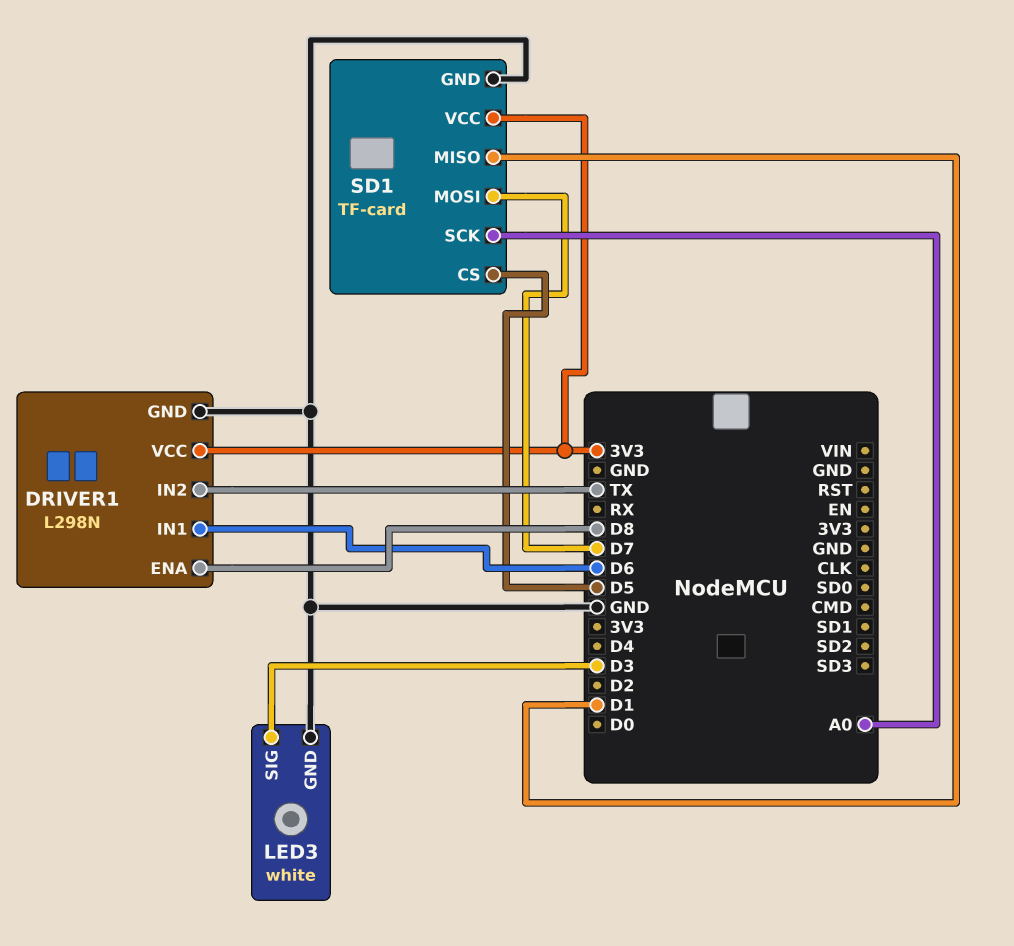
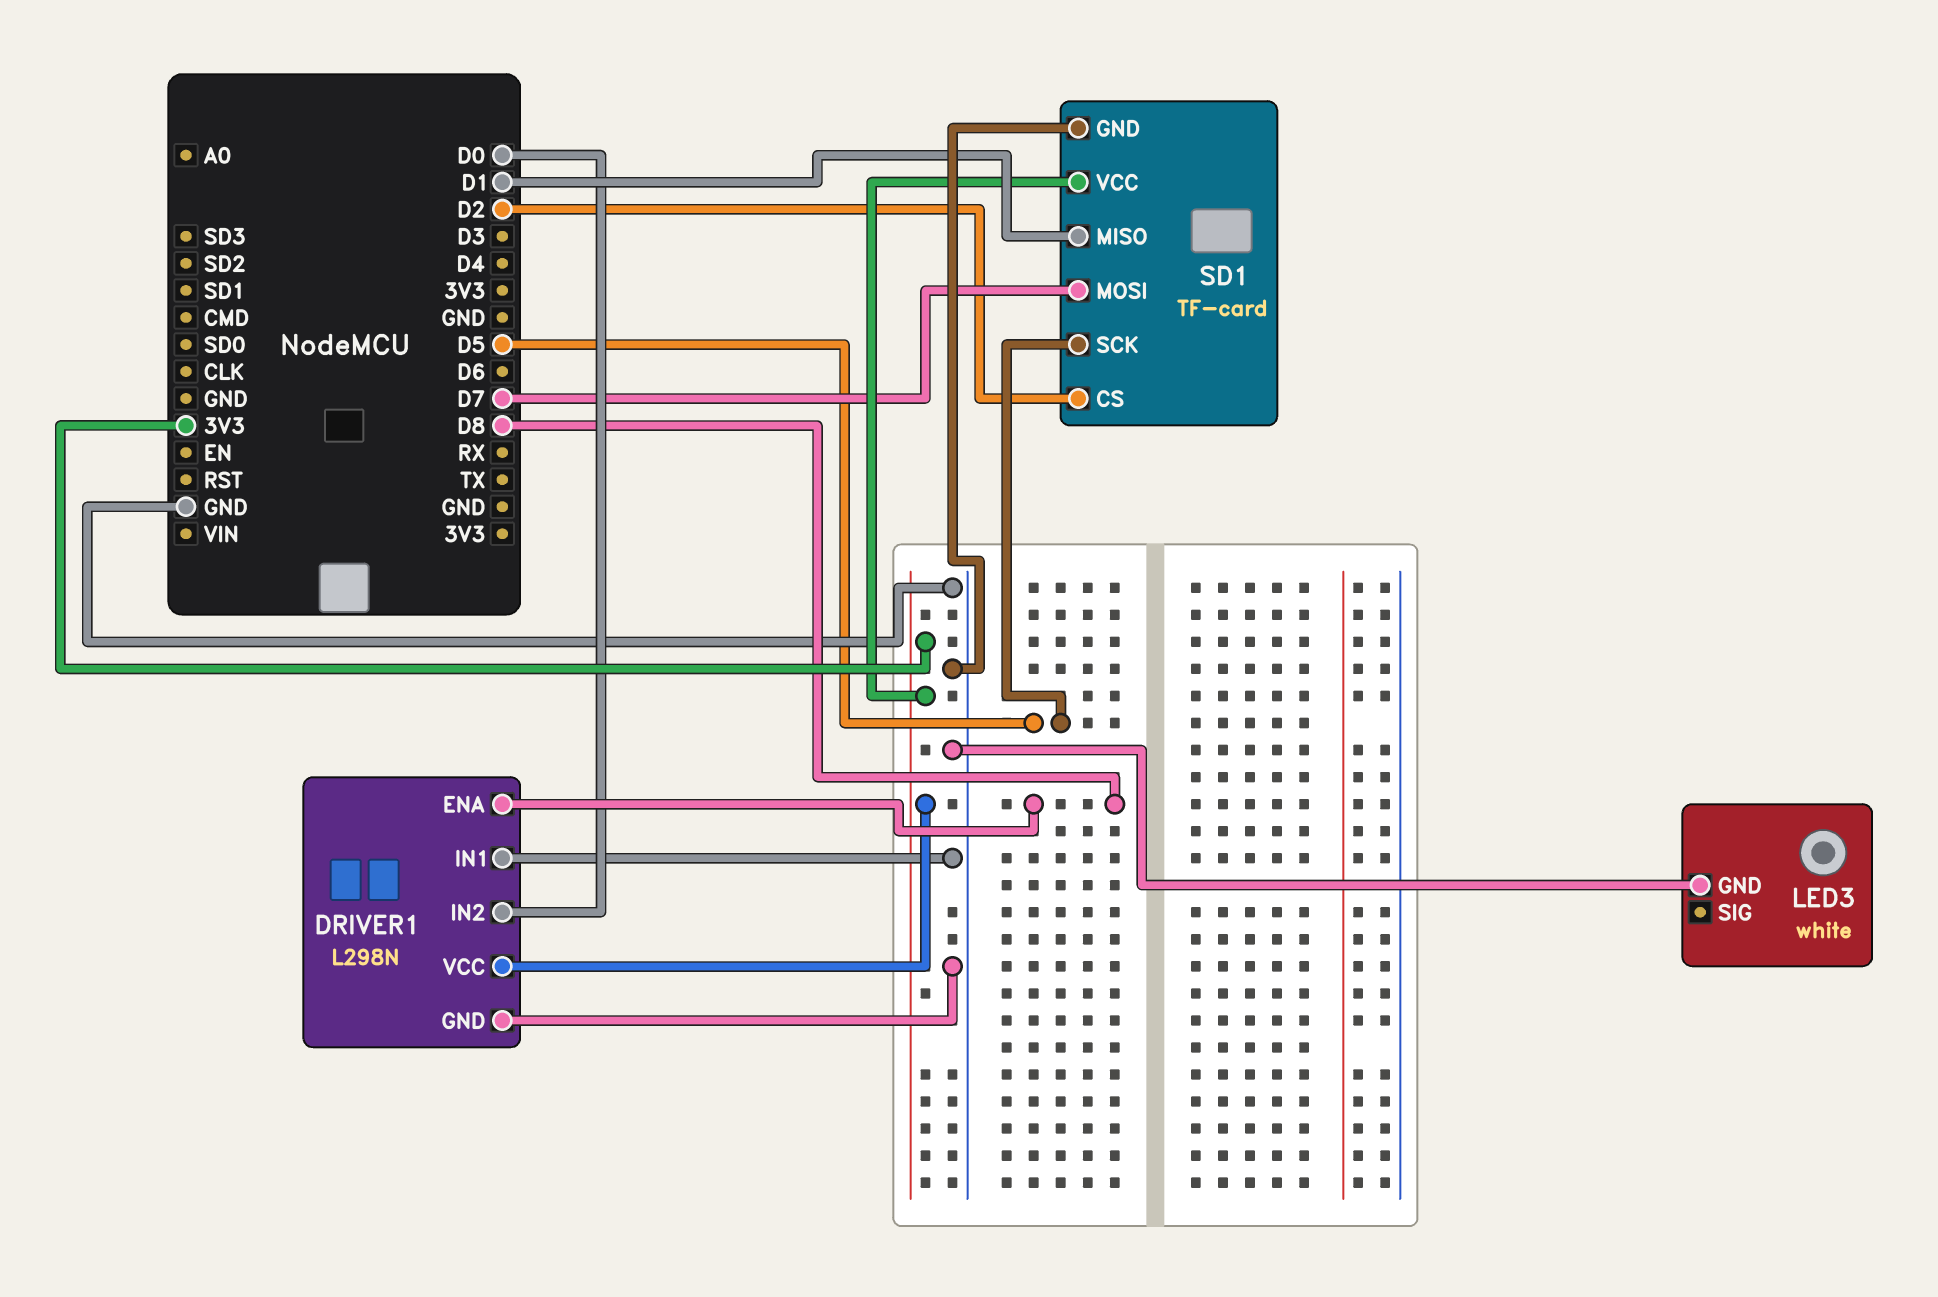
DRIVER1 pin IN1: D6 -> GND
DRIVER1 pin IN2: TX -> D0
LED3 pin SIG: D3 -> none
SD1 pin CS: D5 -> D2
SD1 pin SCK: A0 -> D5

